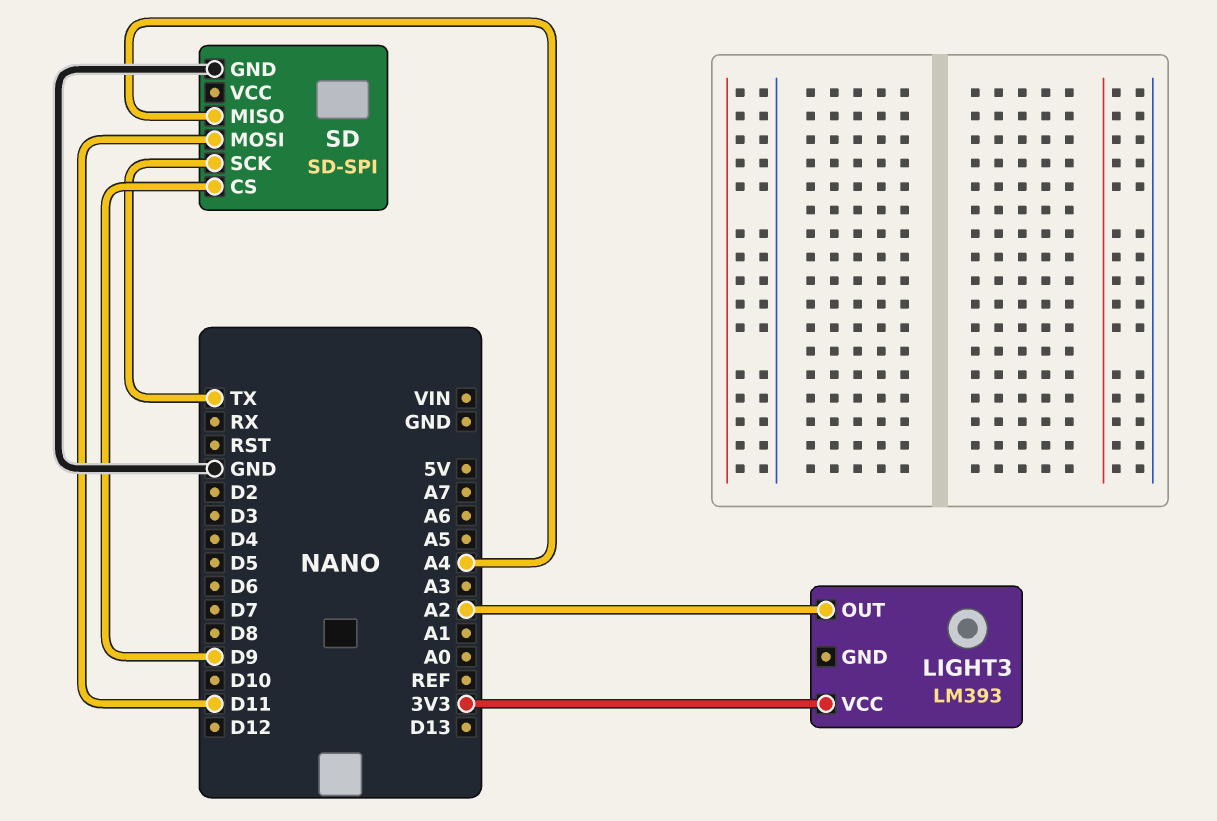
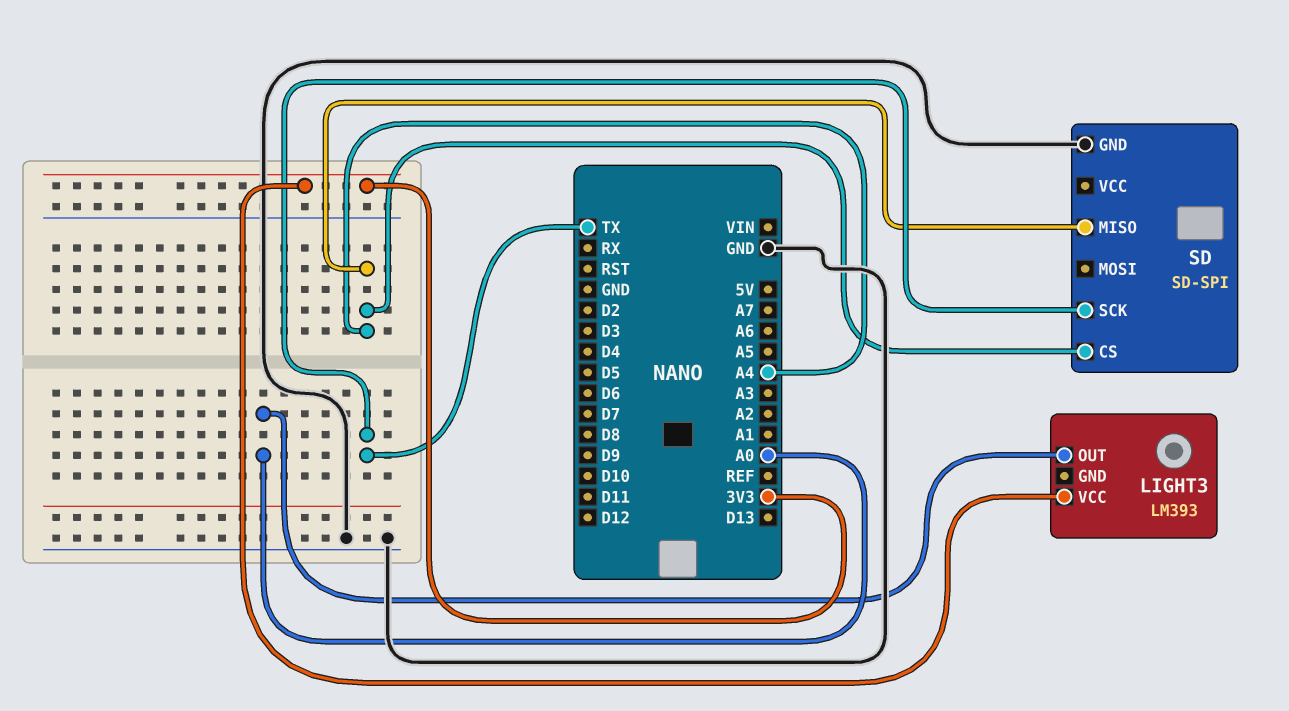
LIGHT3 pin OUT: A2 -> A0
SD pin CS: D9 -> A4
SD pin MOSI: D11 -> none

